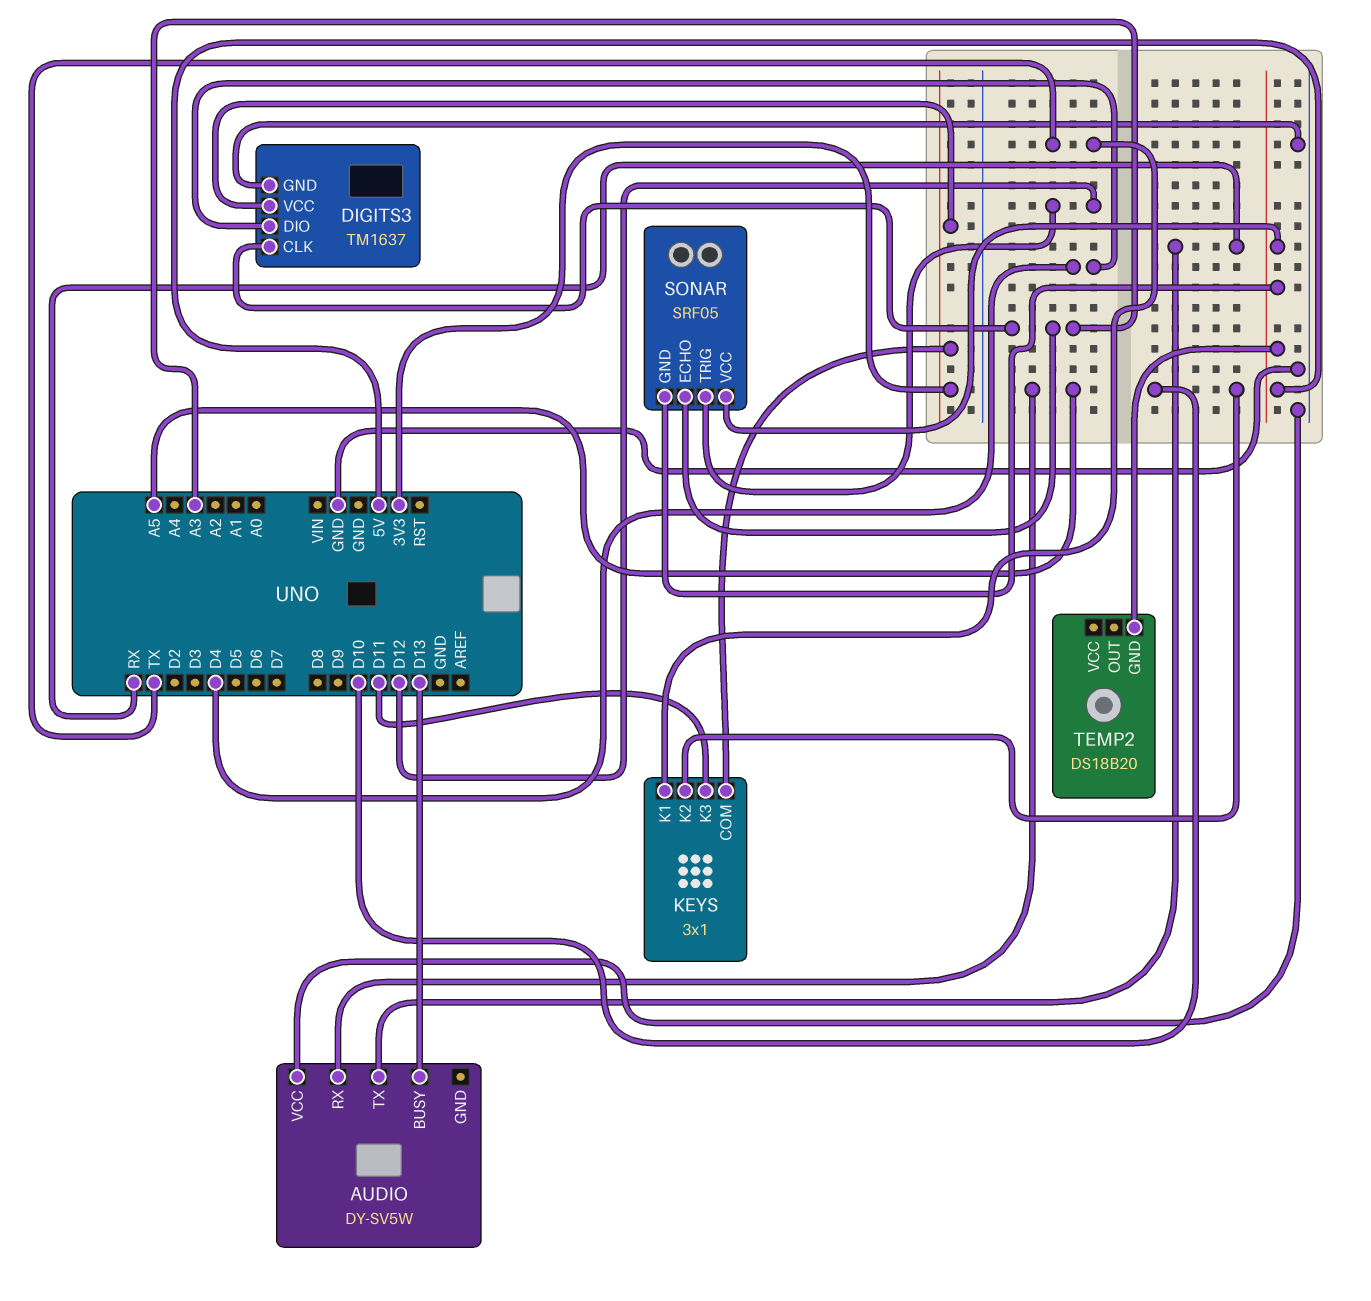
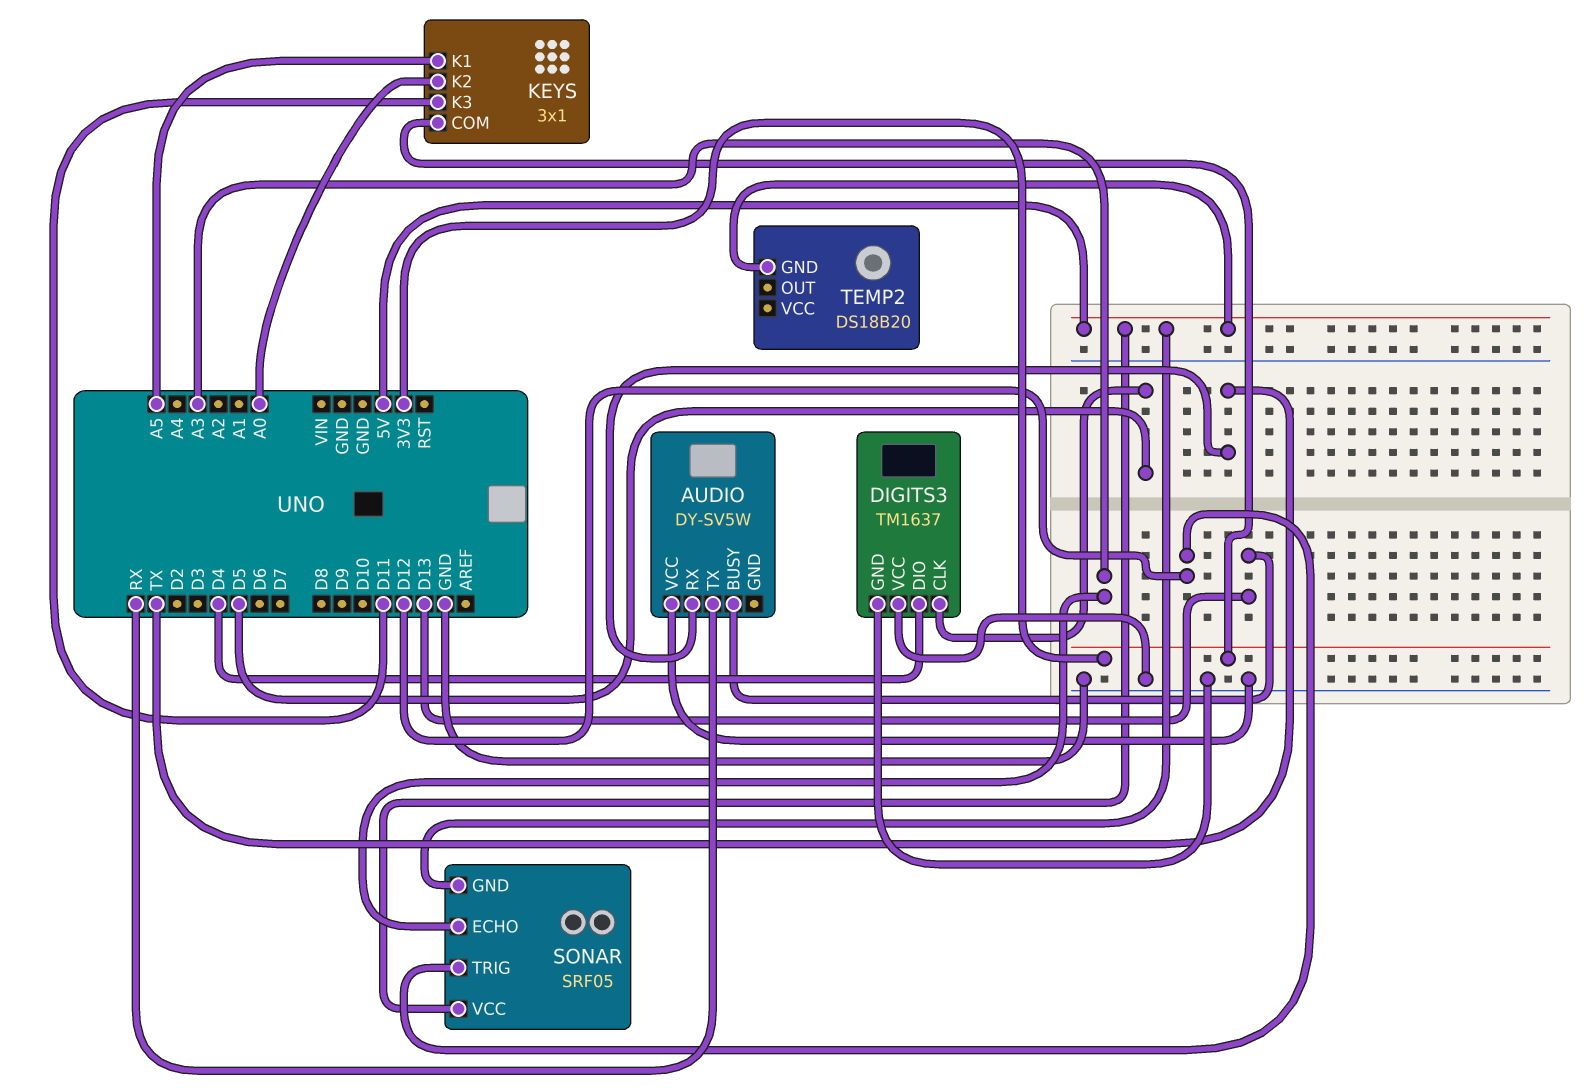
AUDIO pin RX: A5 -> TX
DIGITS3 pin CLK: A3 -> D5
DIGITS3 pin VCC: 3V3 -> GND
KEYS pin K1: TX -> A5
KEYS pin K2: D10 -> A0

